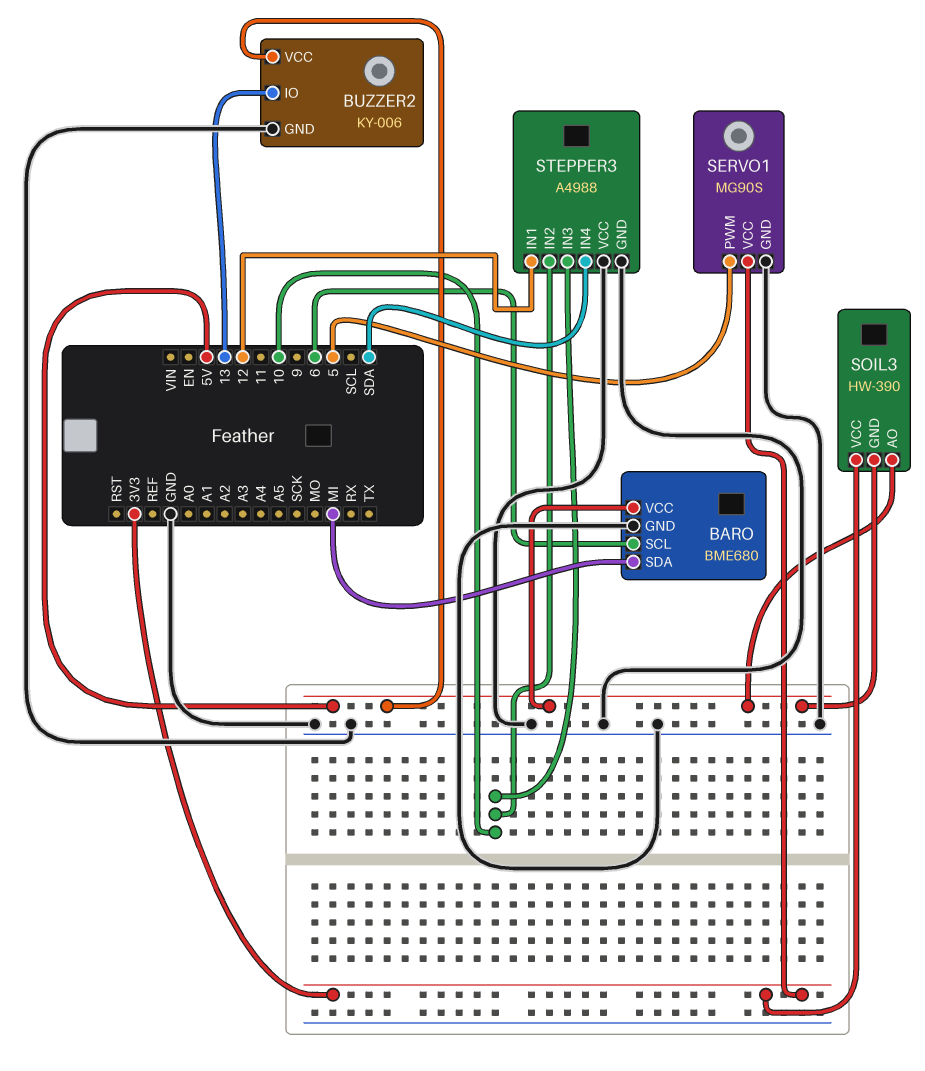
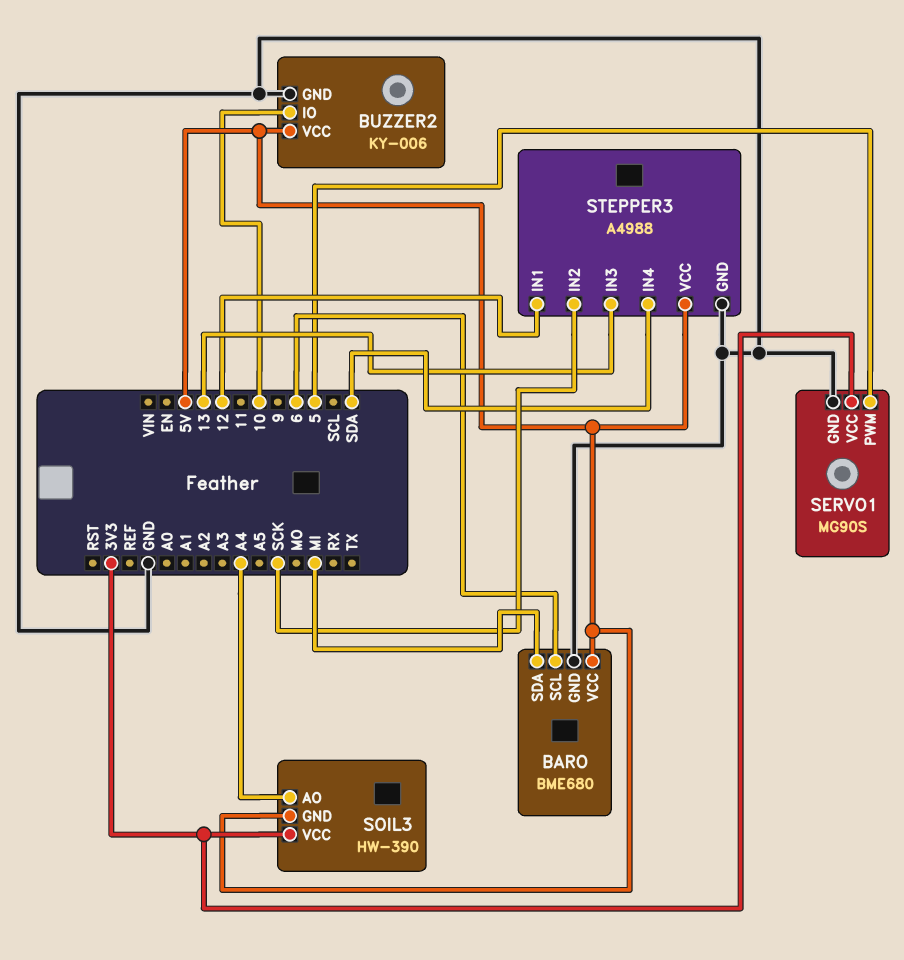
BUZZER2 pin IO: 13 -> 10
SOIL3 pin AO: 5V -> A4
STEPPER3 pin IN2: 10 -> SCK
STEPPER3 pin IN3: 10 -> 13
STEPPER3 pin VCC: GND -> 5V

